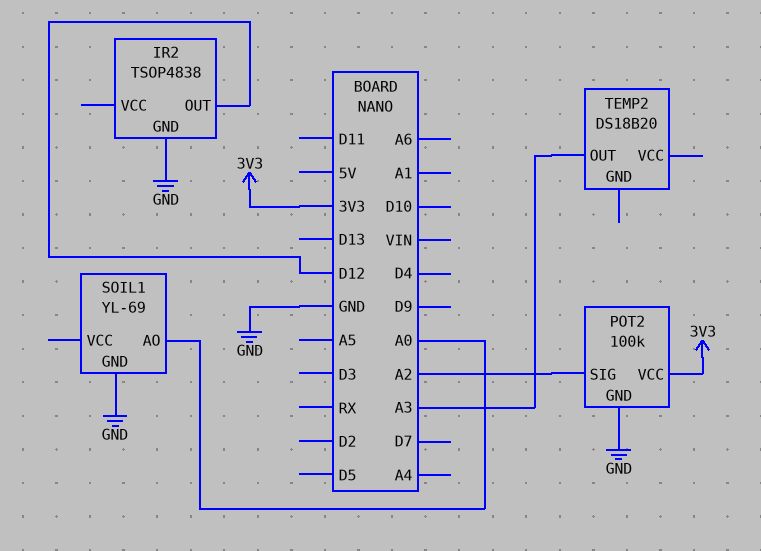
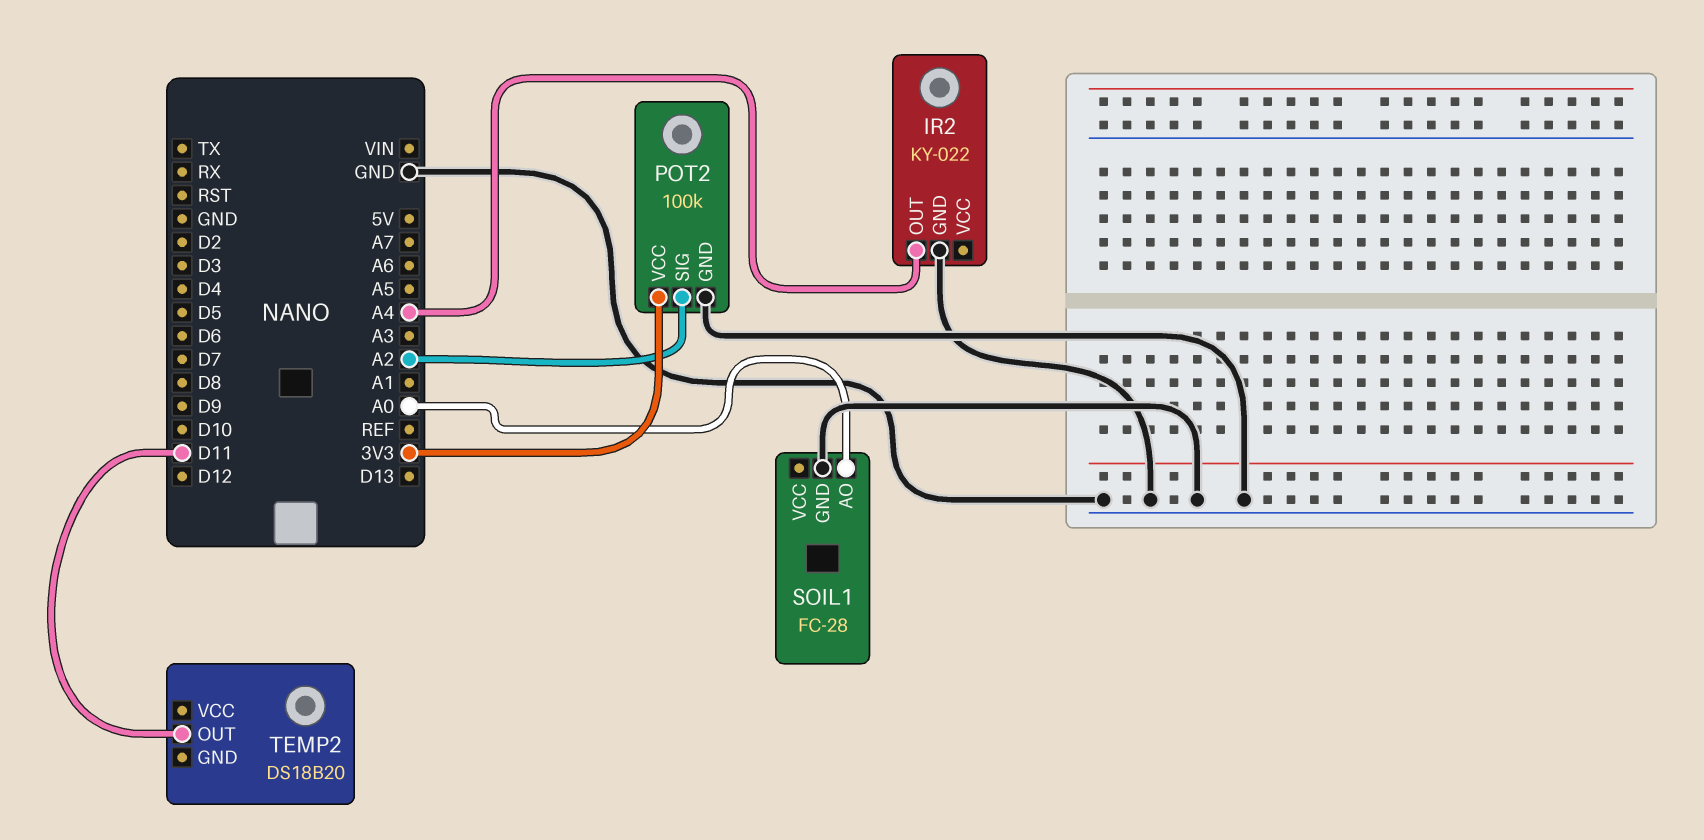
IR2: TSOP4838 -> KY-022
IR2 pin OUT: D12 -> A4
SOIL1: YL-69 -> FC-28
TEMP2 pin OUT: A3 -> D11

